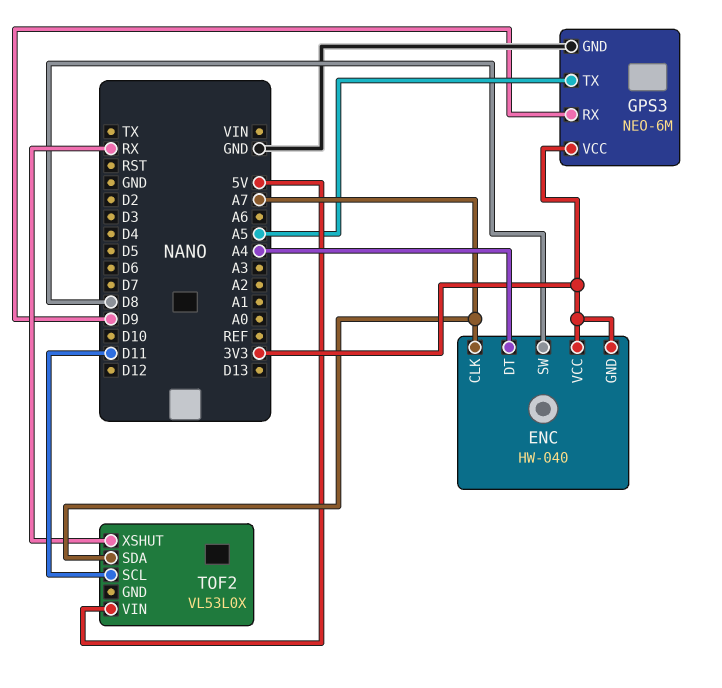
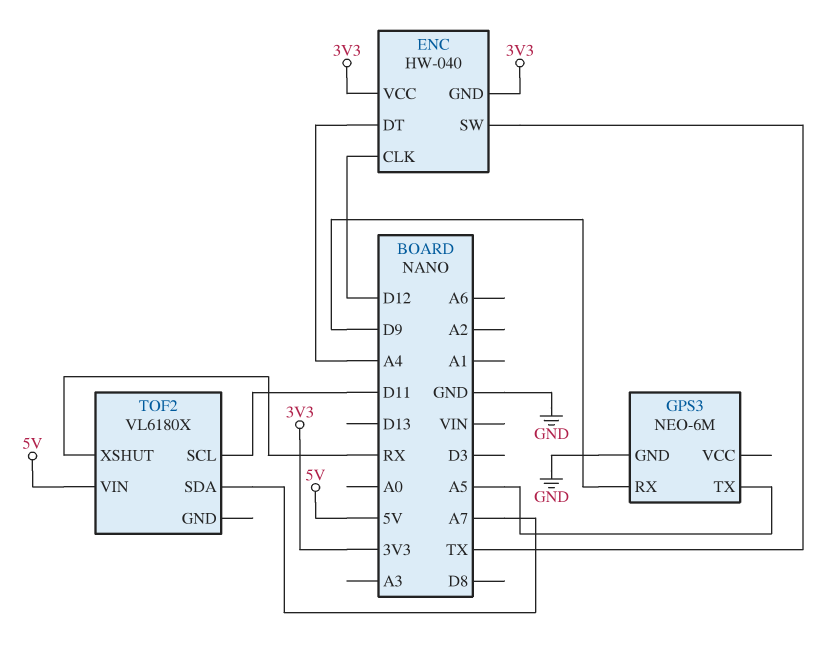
ENC pin CLK: A7 -> D12
ENC pin SW: D8 -> TX
GPS3 pin VCC: 3V3 -> none
TOF2: VL53L0X -> VL6180X

